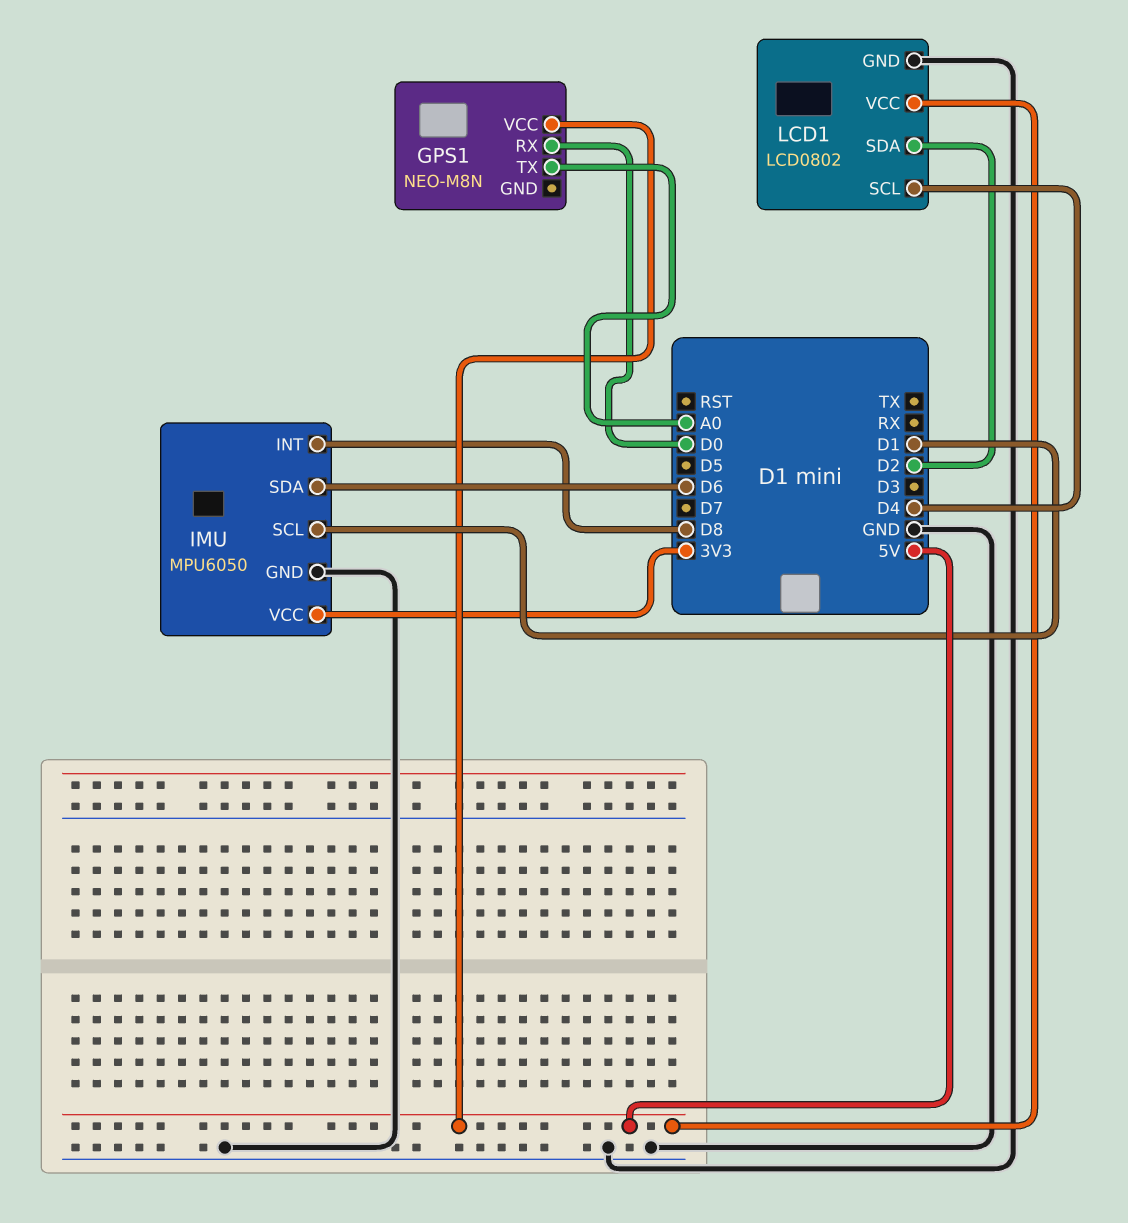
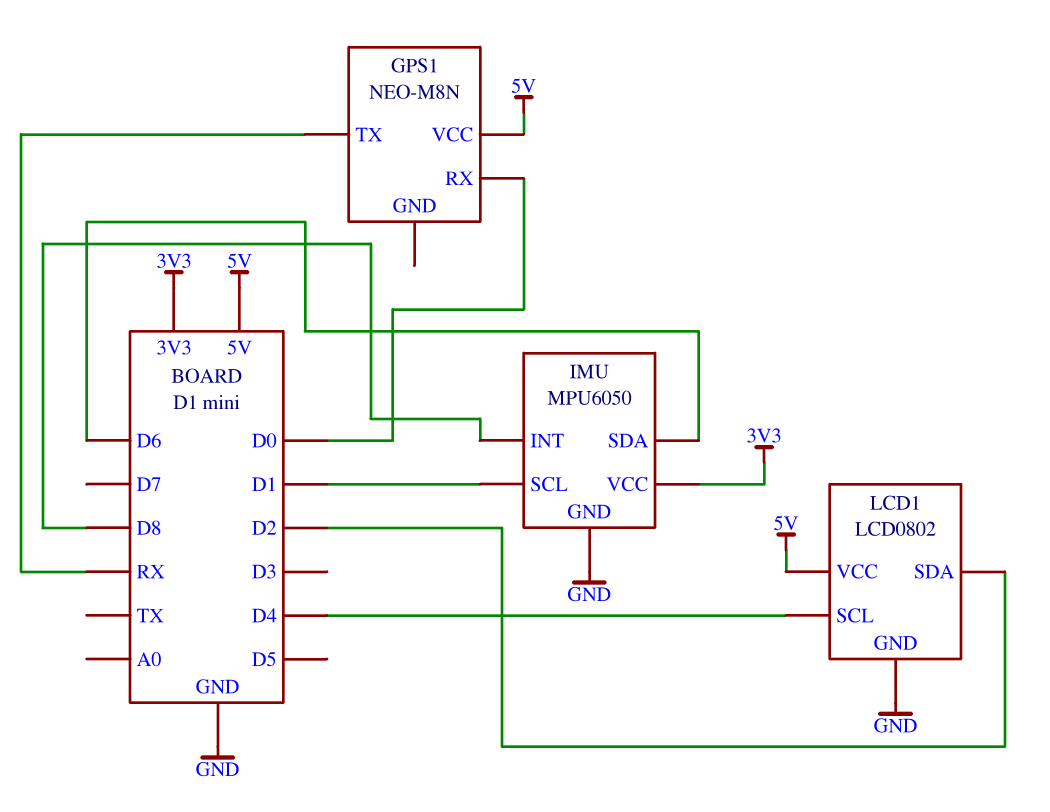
GPS1 pin TX: A0 -> RX

